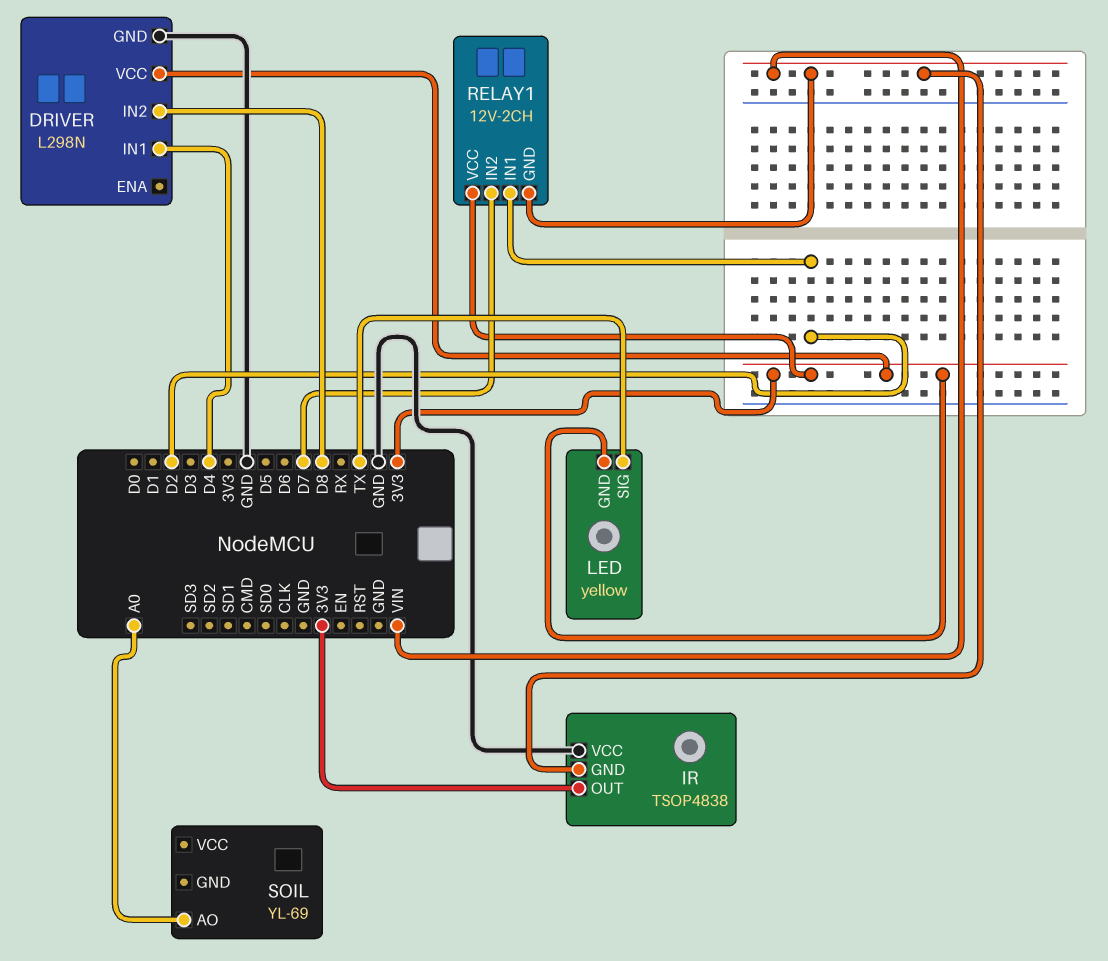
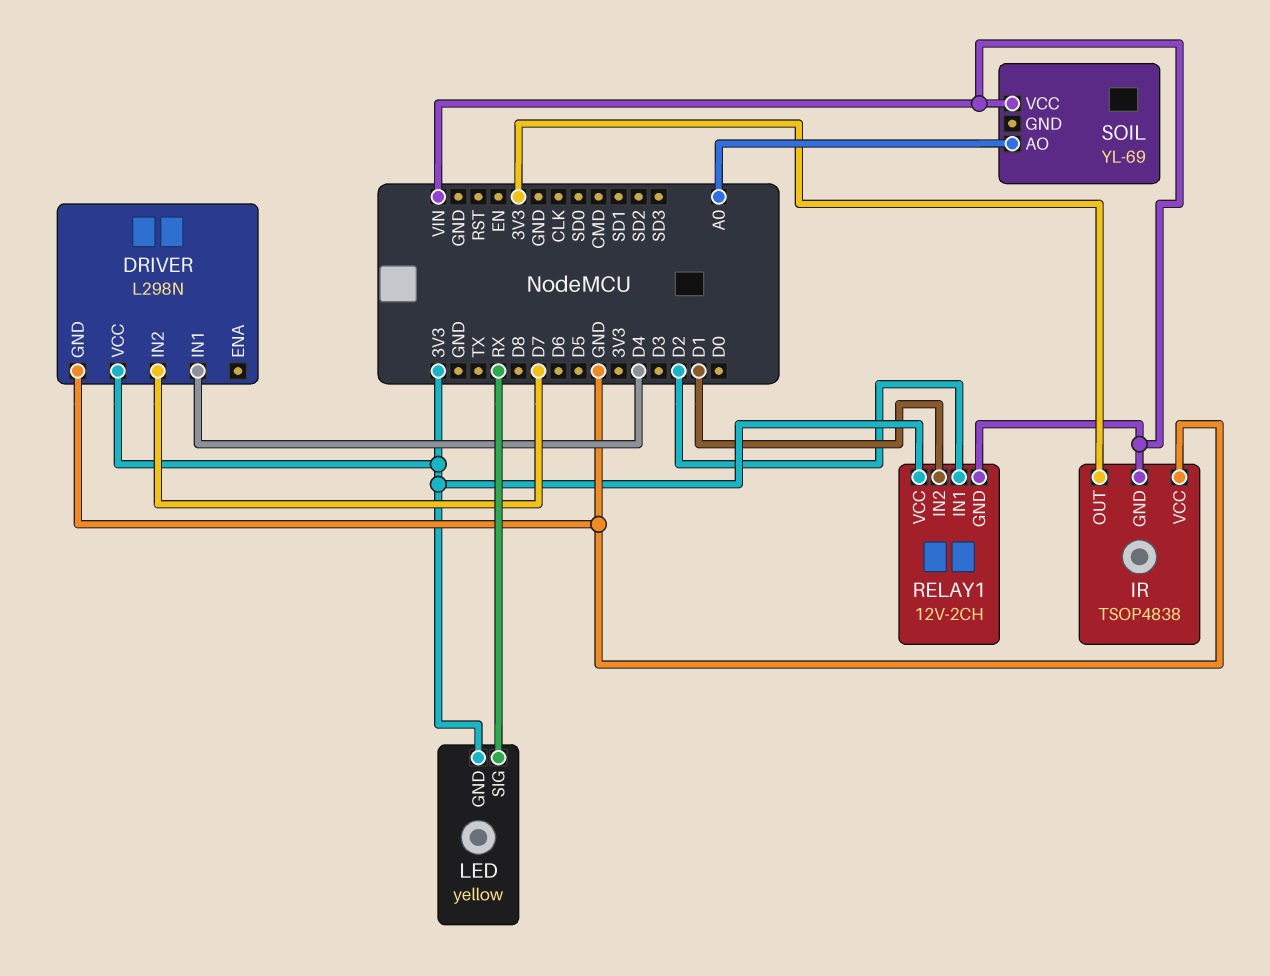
DRIVER pin IN2: D8 -> D7
LED pin SIG: TX -> RX
RELAY1 pin IN2: D7 -> D1
SOIL pin VCC: none -> VIN

